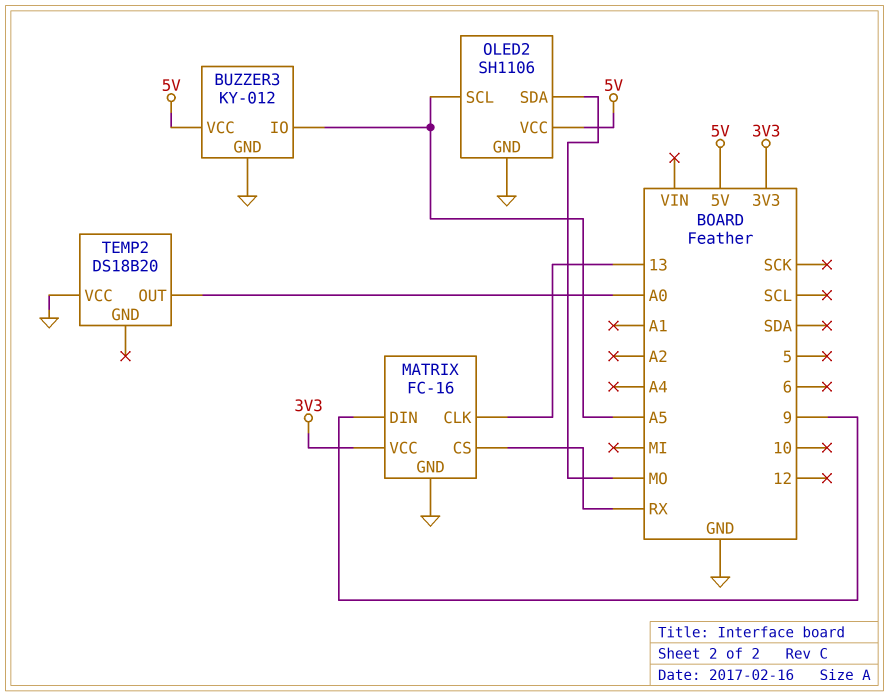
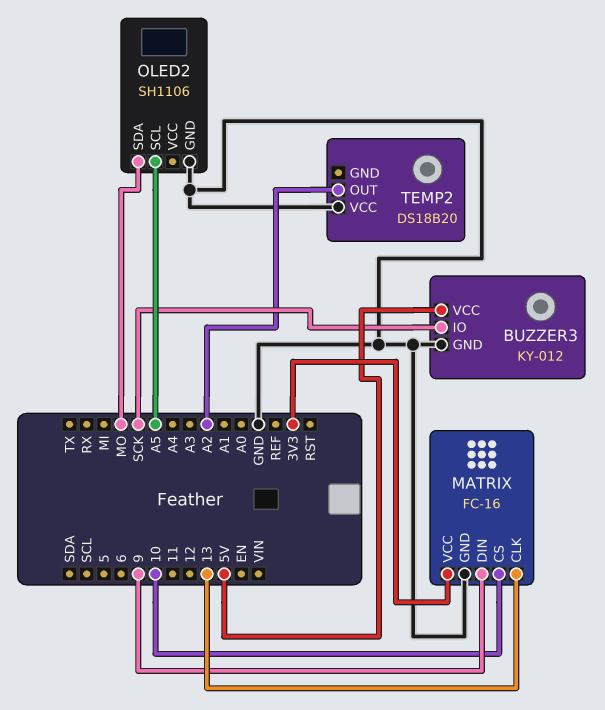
BUZZER3 pin IO: A5 -> SCK
MATRIX pin CS: RX -> 10
OLED2 pin VCC: 5V -> none
TEMP2 pin OUT: A0 -> A2

